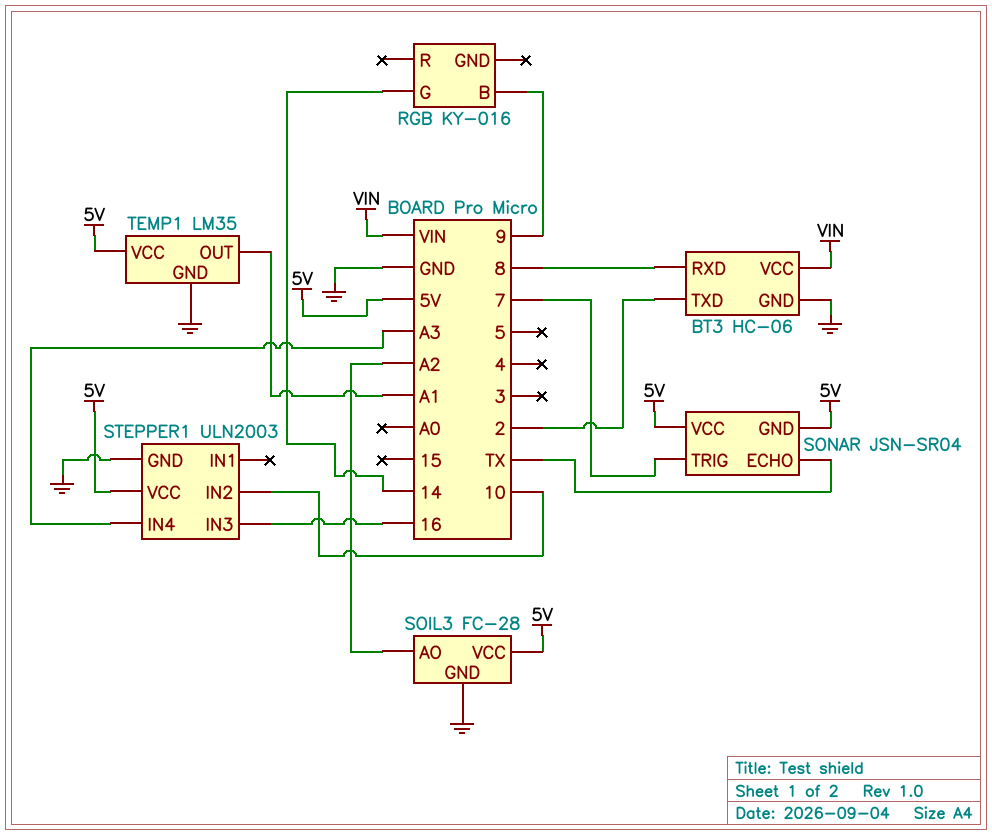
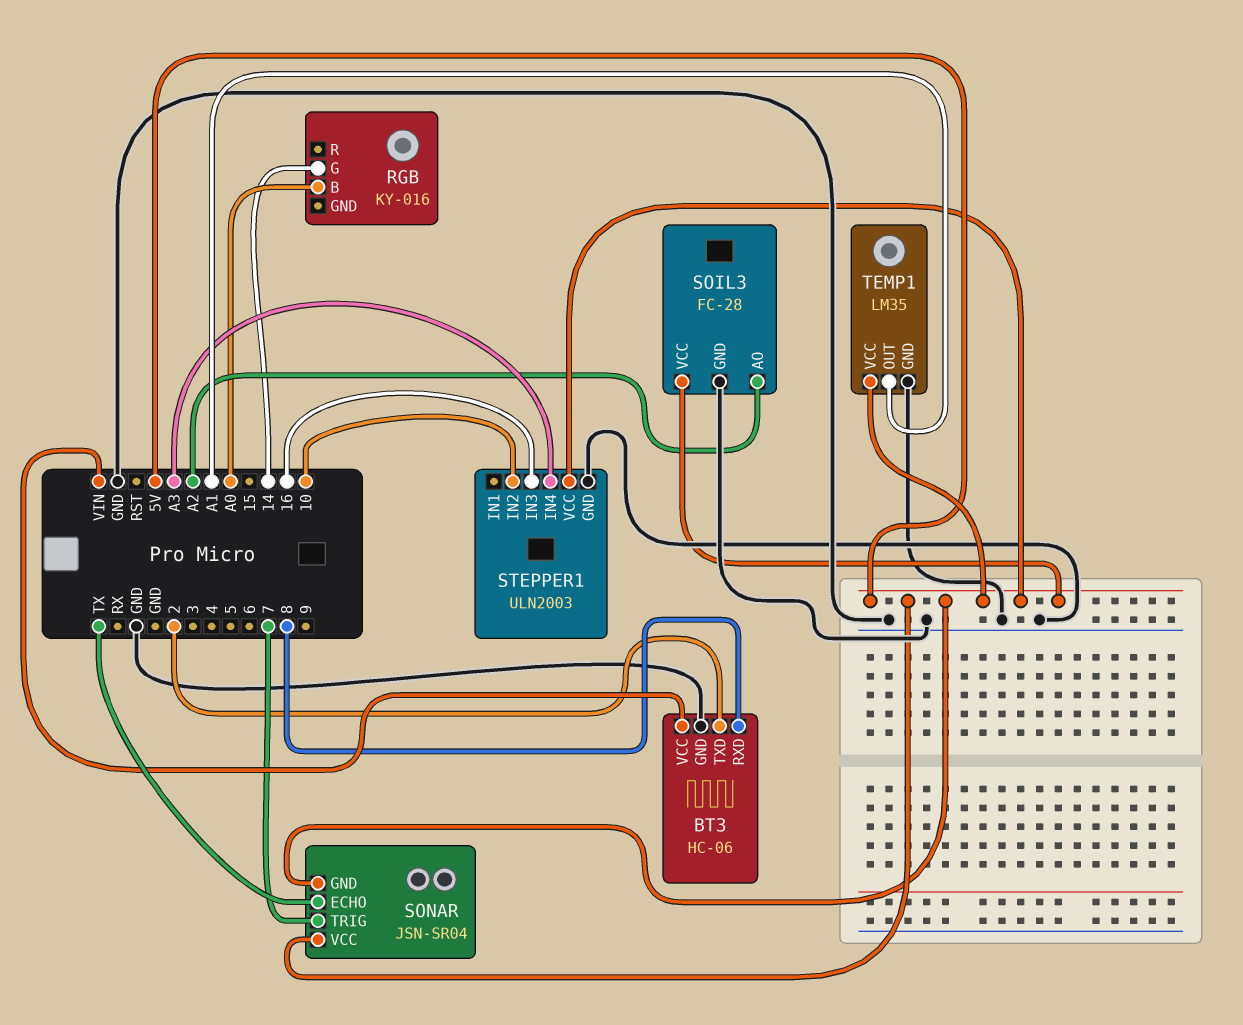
RGB pin B: 9 -> A0

